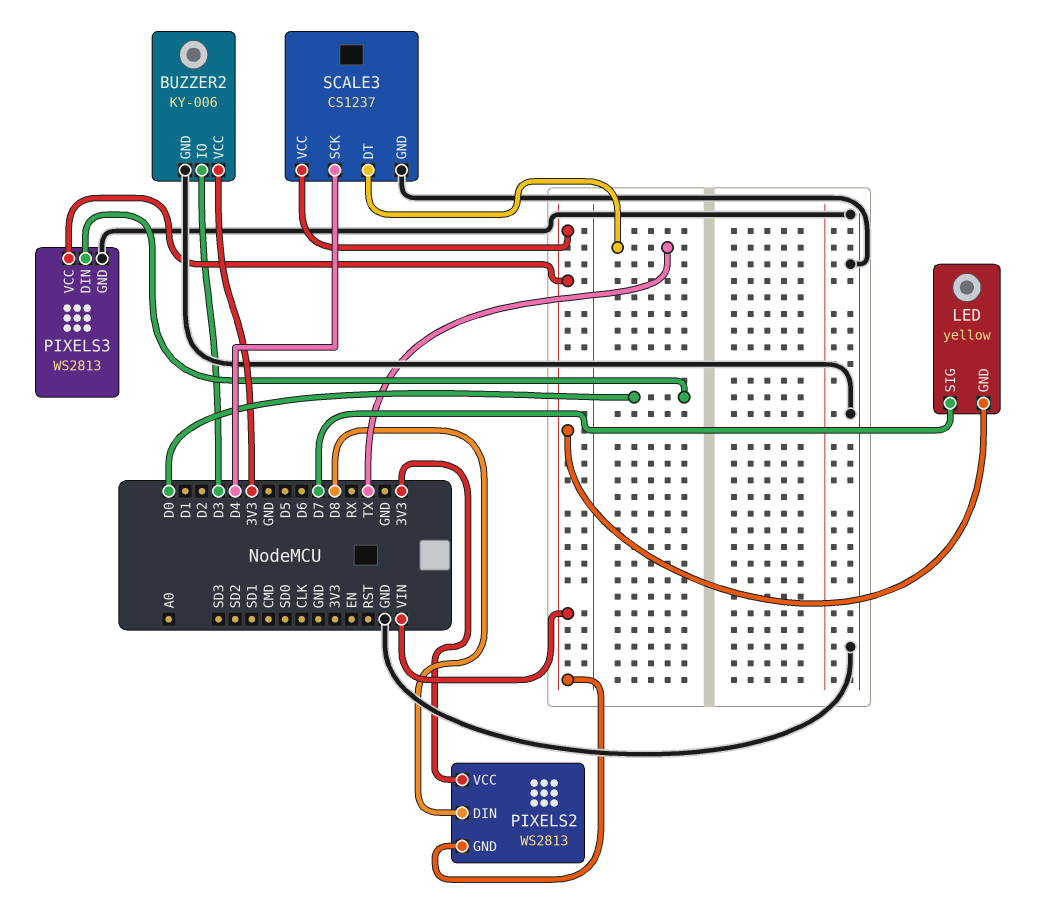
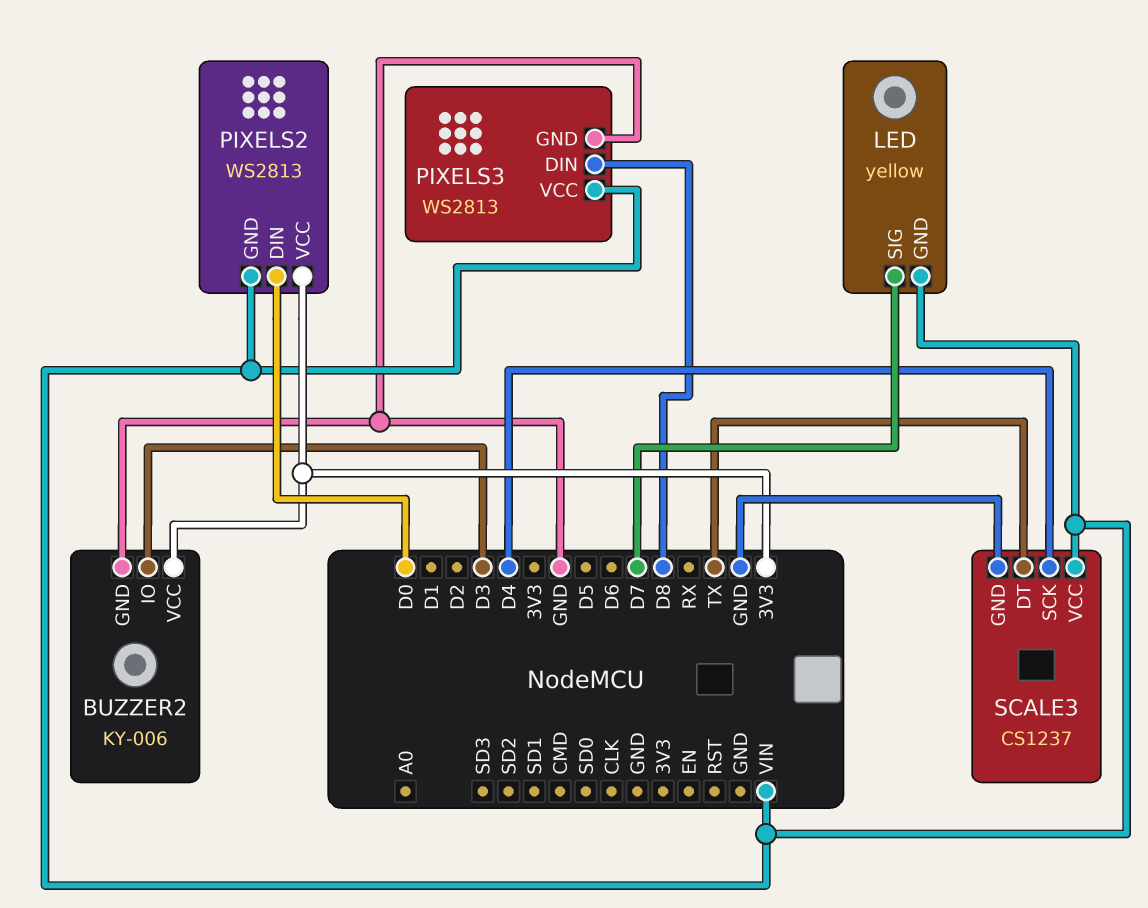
PIXELS2 pin DIN: D8 -> D0
PIXELS3 pin DIN: D0 -> D8

